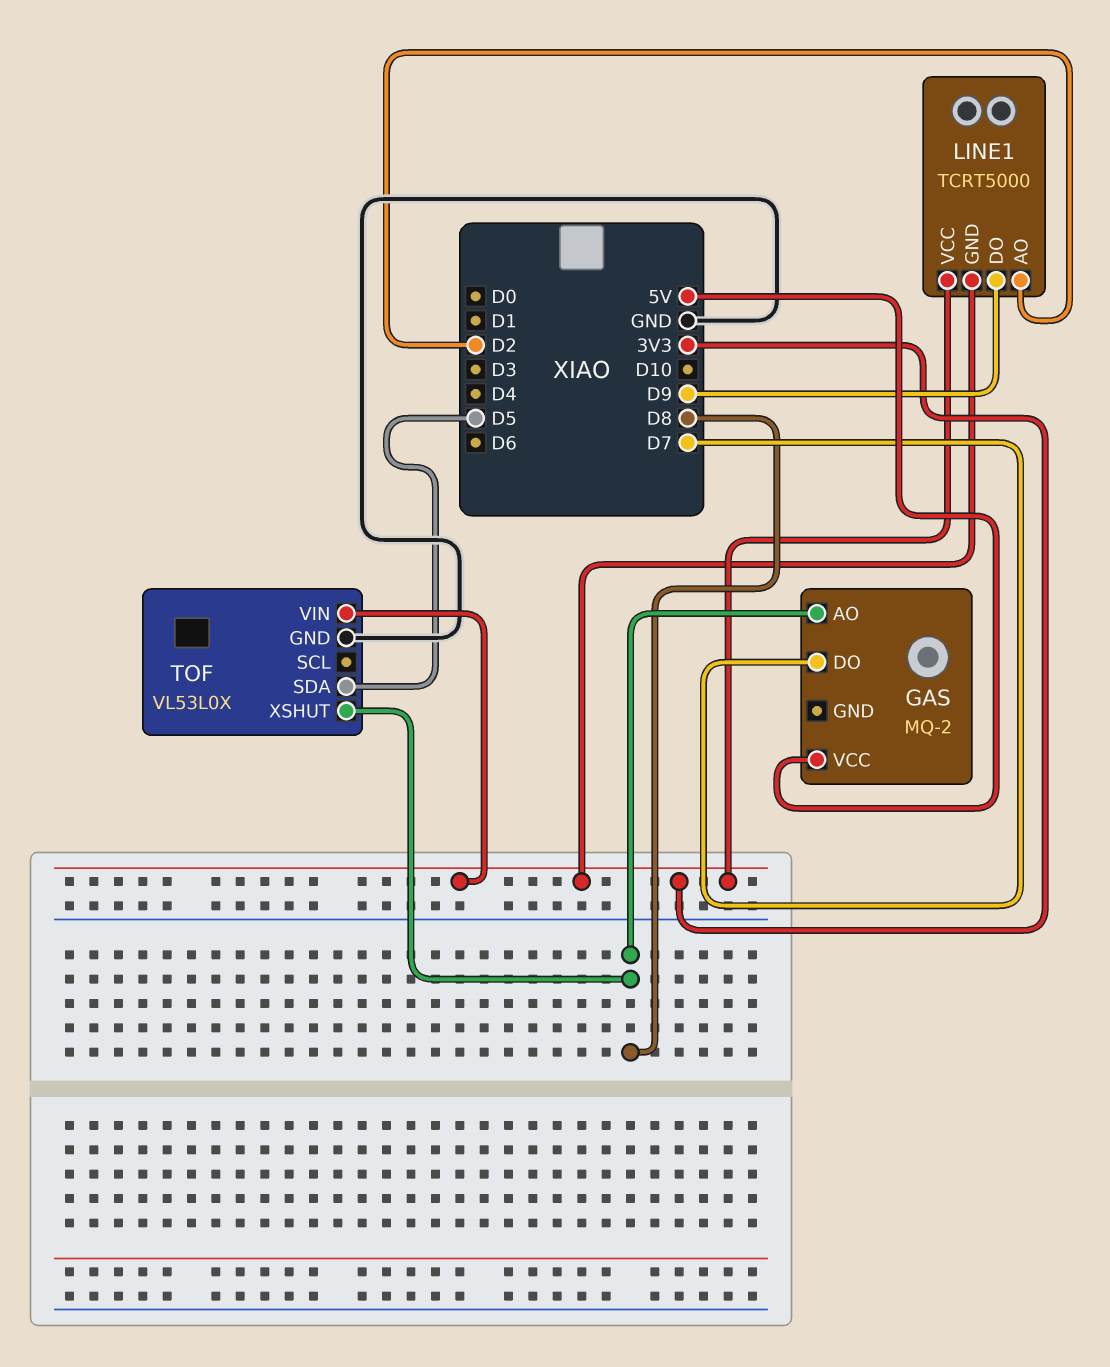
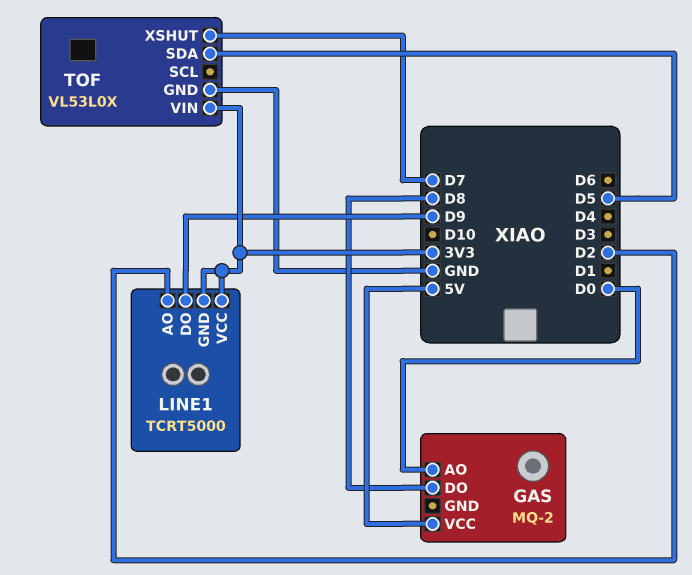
GAS pin AO: D8 -> D0
GAS pin DO: D7 -> D8
TOF pin XSHUT: D8 -> D7

